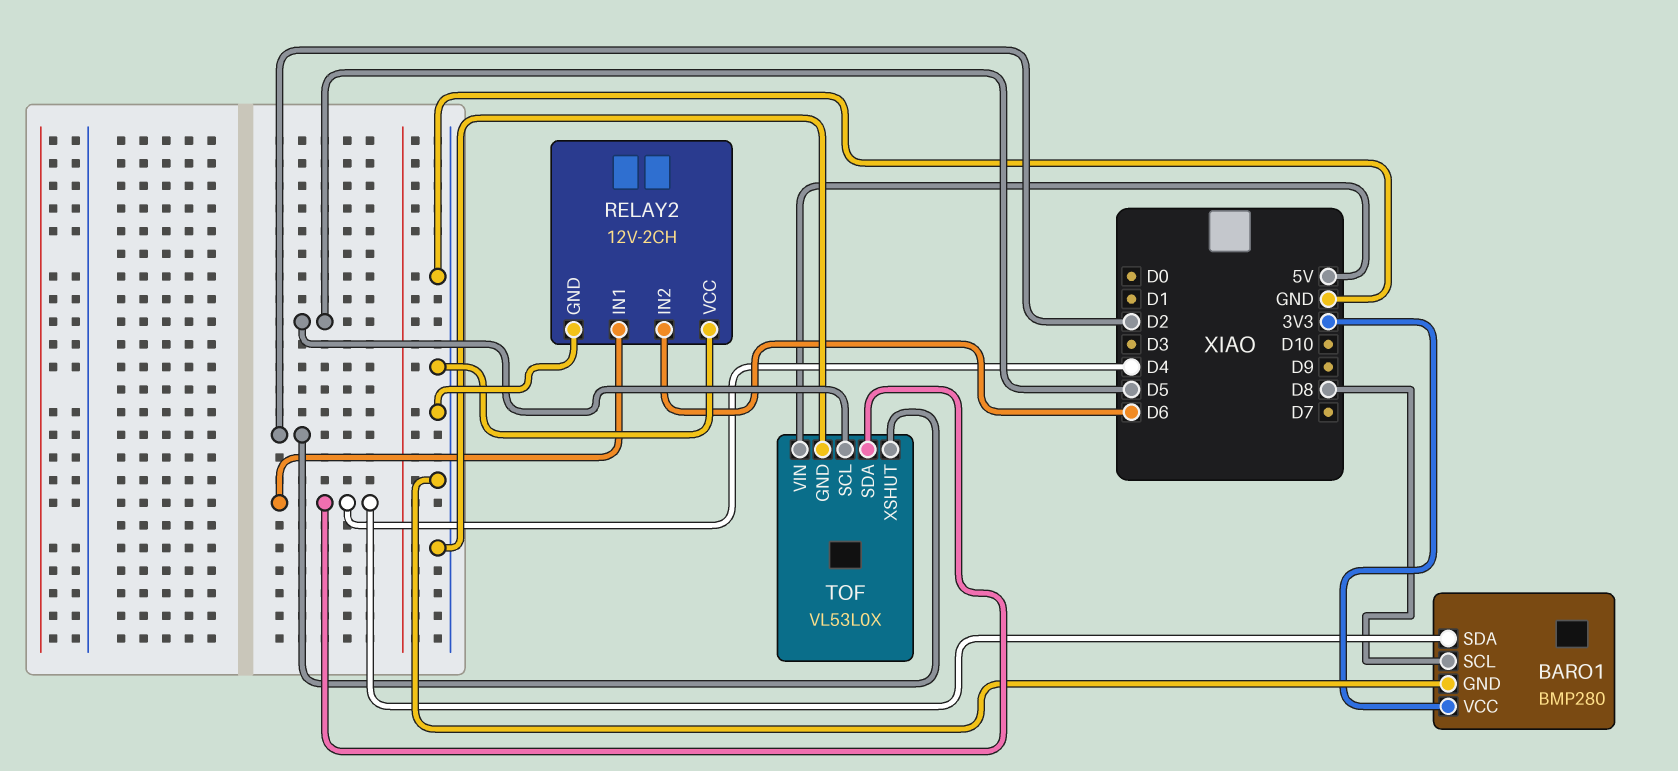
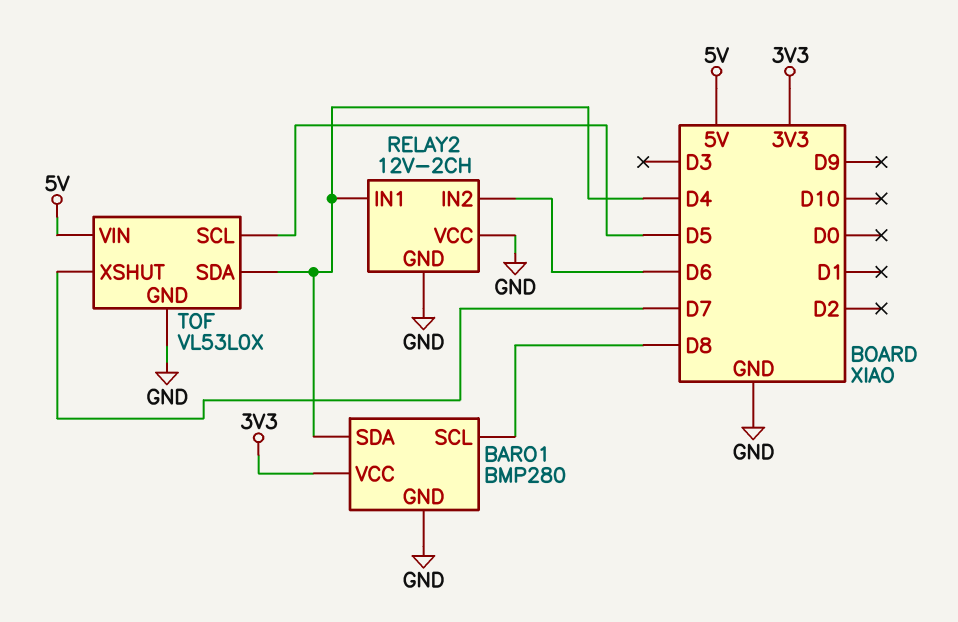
TOF pin XSHUT: D2 -> D7

